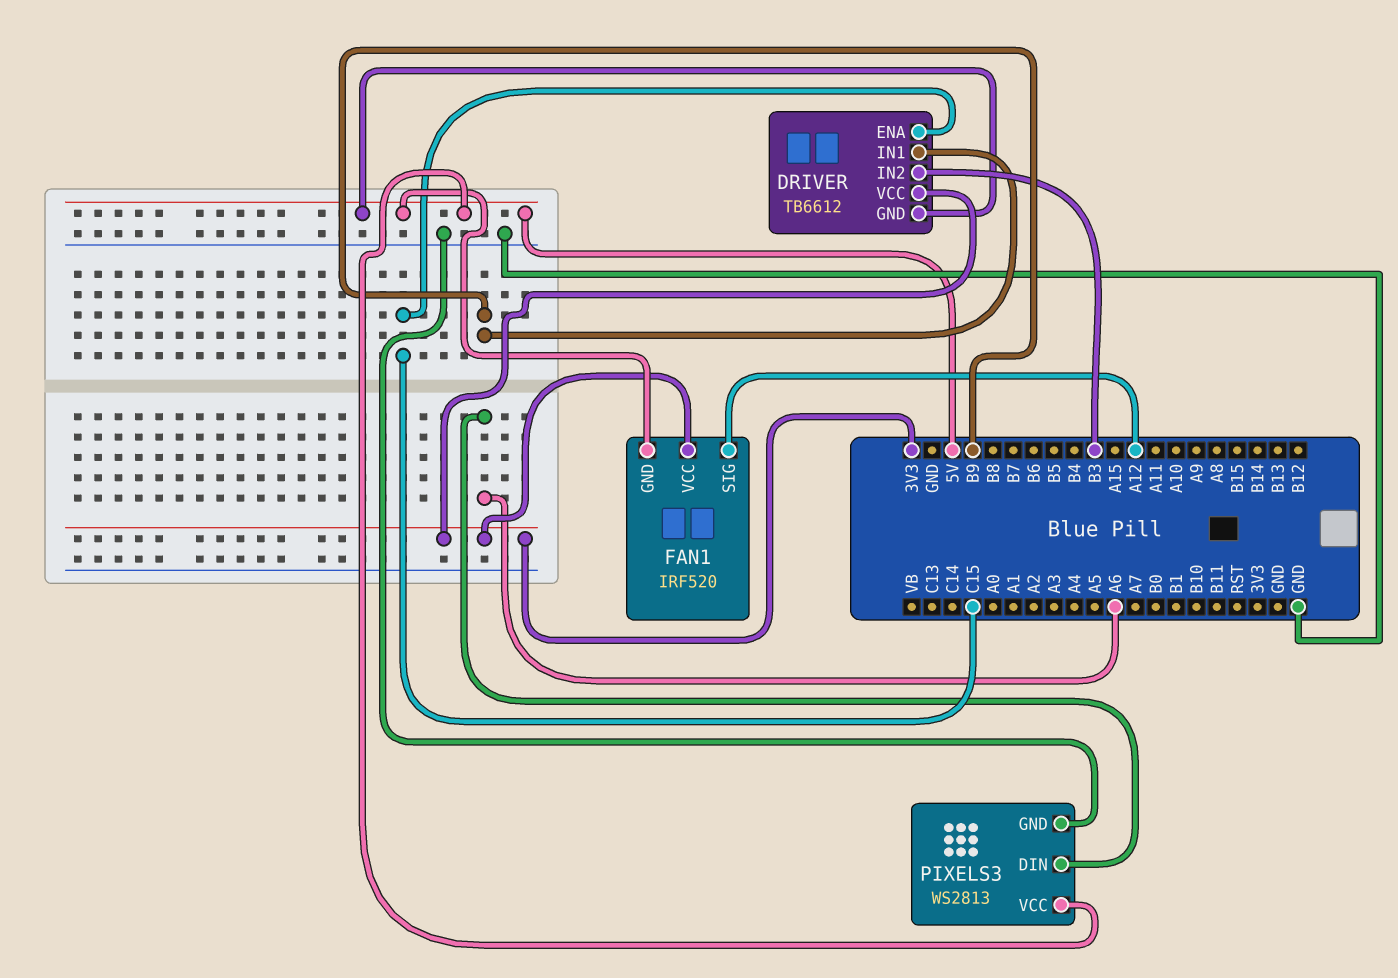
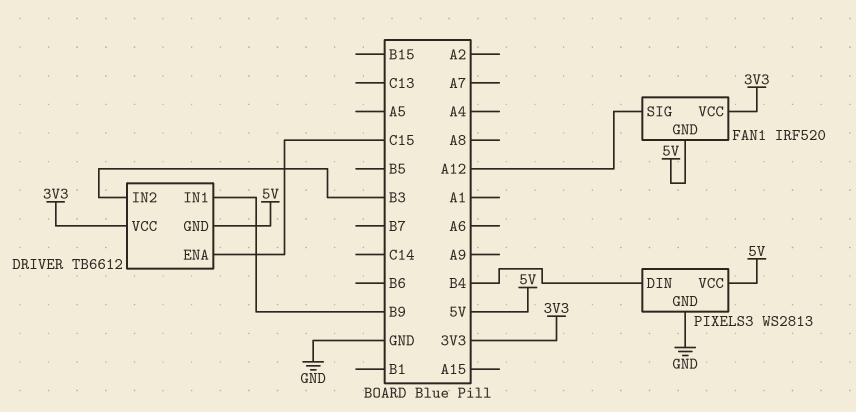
PIXELS3 pin DIN: A6 -> B4

